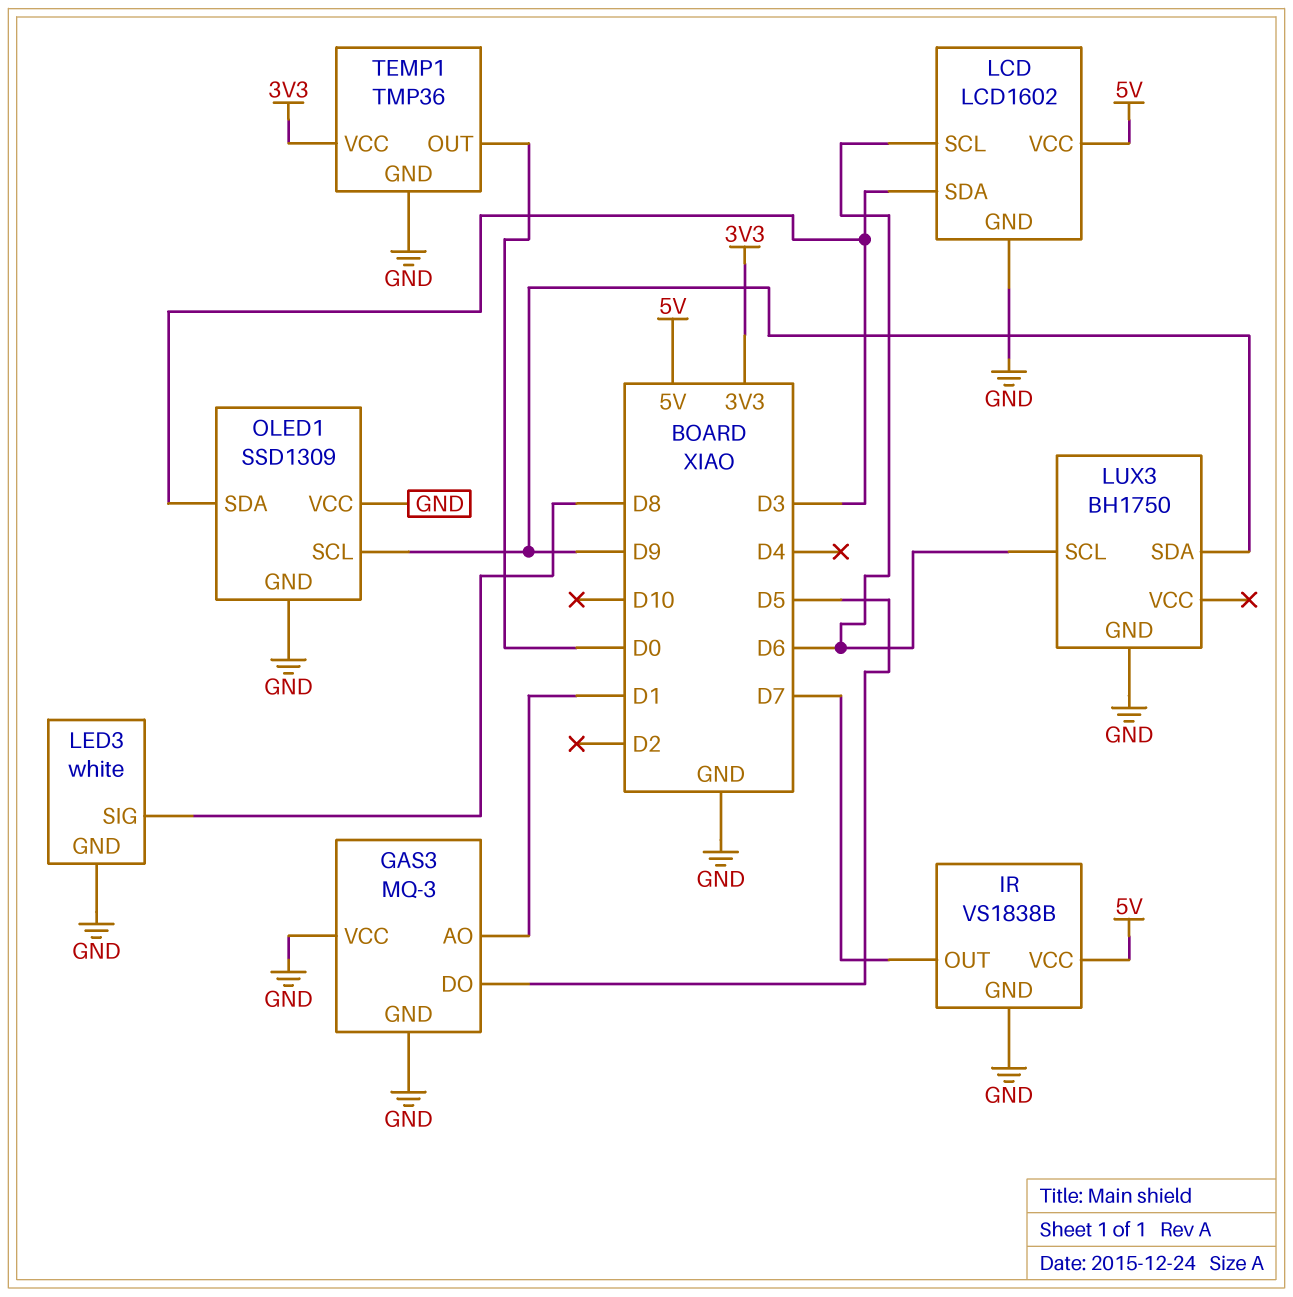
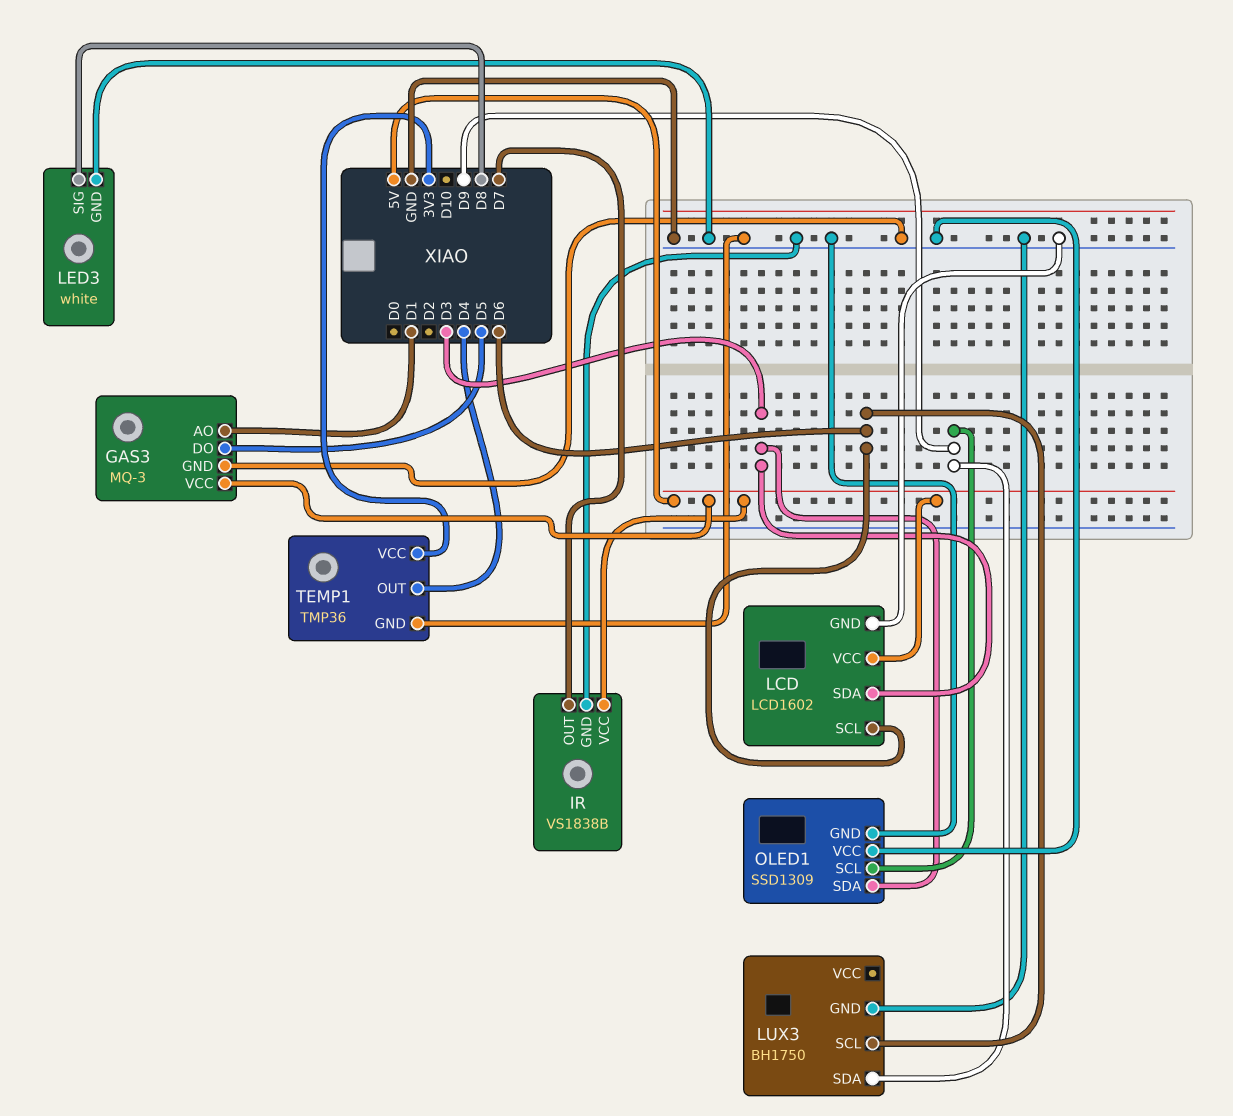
GAS3 pin VCC: GND -> 5V
TEMP1 pin OUT: D0 -> D4

